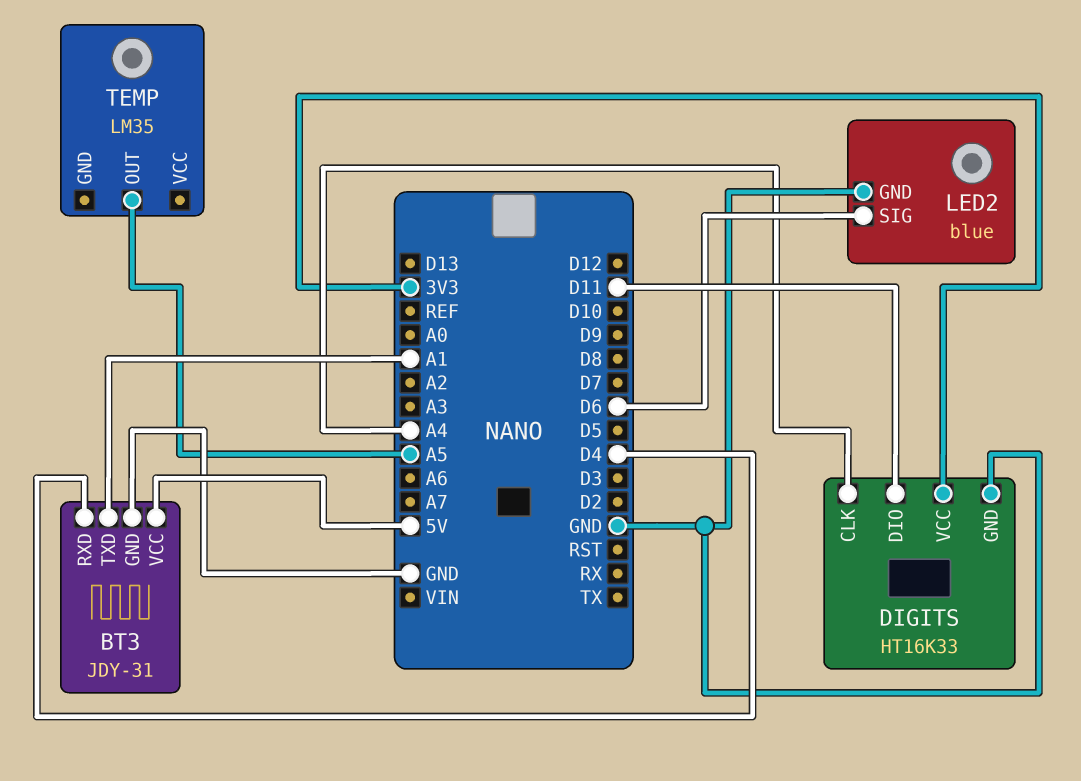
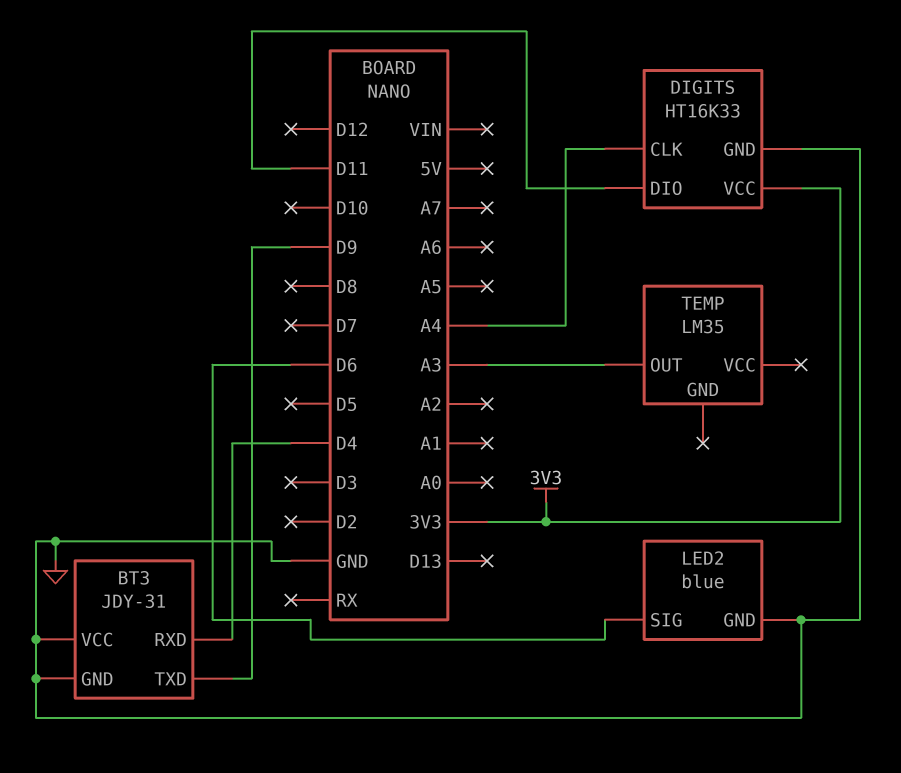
BT3 pin TXD: A1 -> D9
BT3 pin VCC: 5V -> GND
TEMP pin OUT: A5 -> A3

